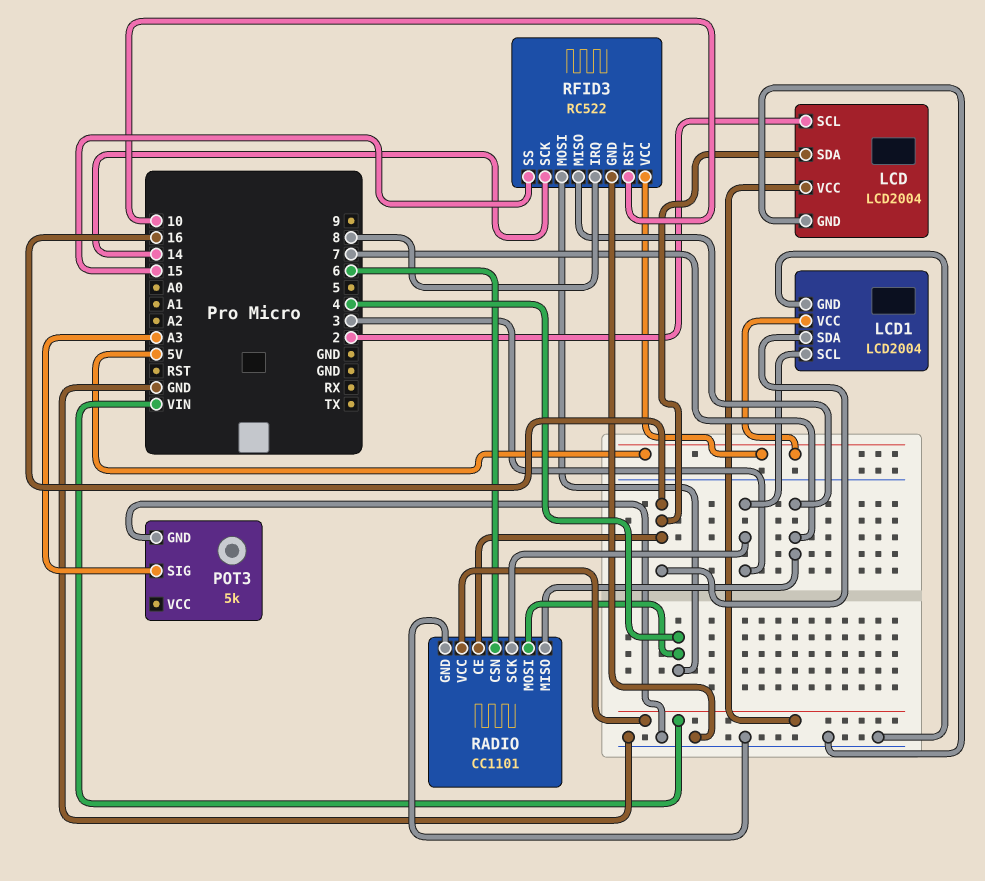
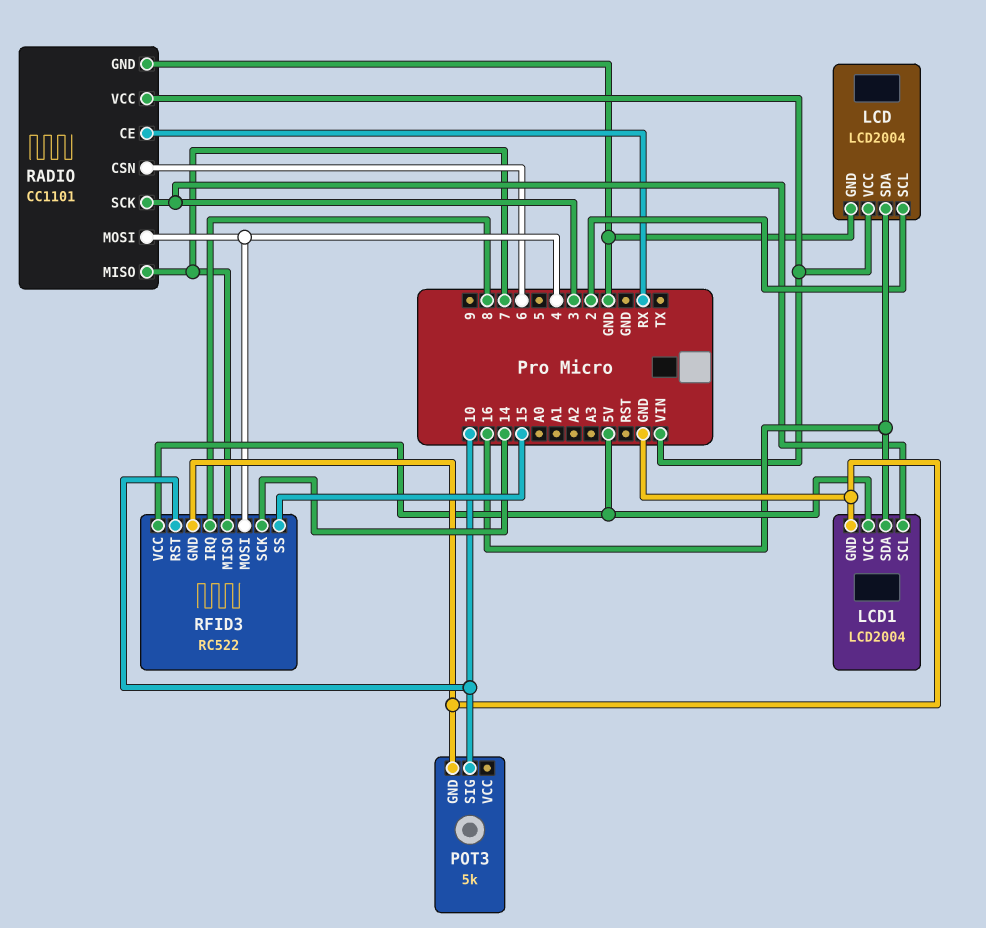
POT3 pin SIG: A3 -> 10
RADIO pin CE: 16 -> RX

